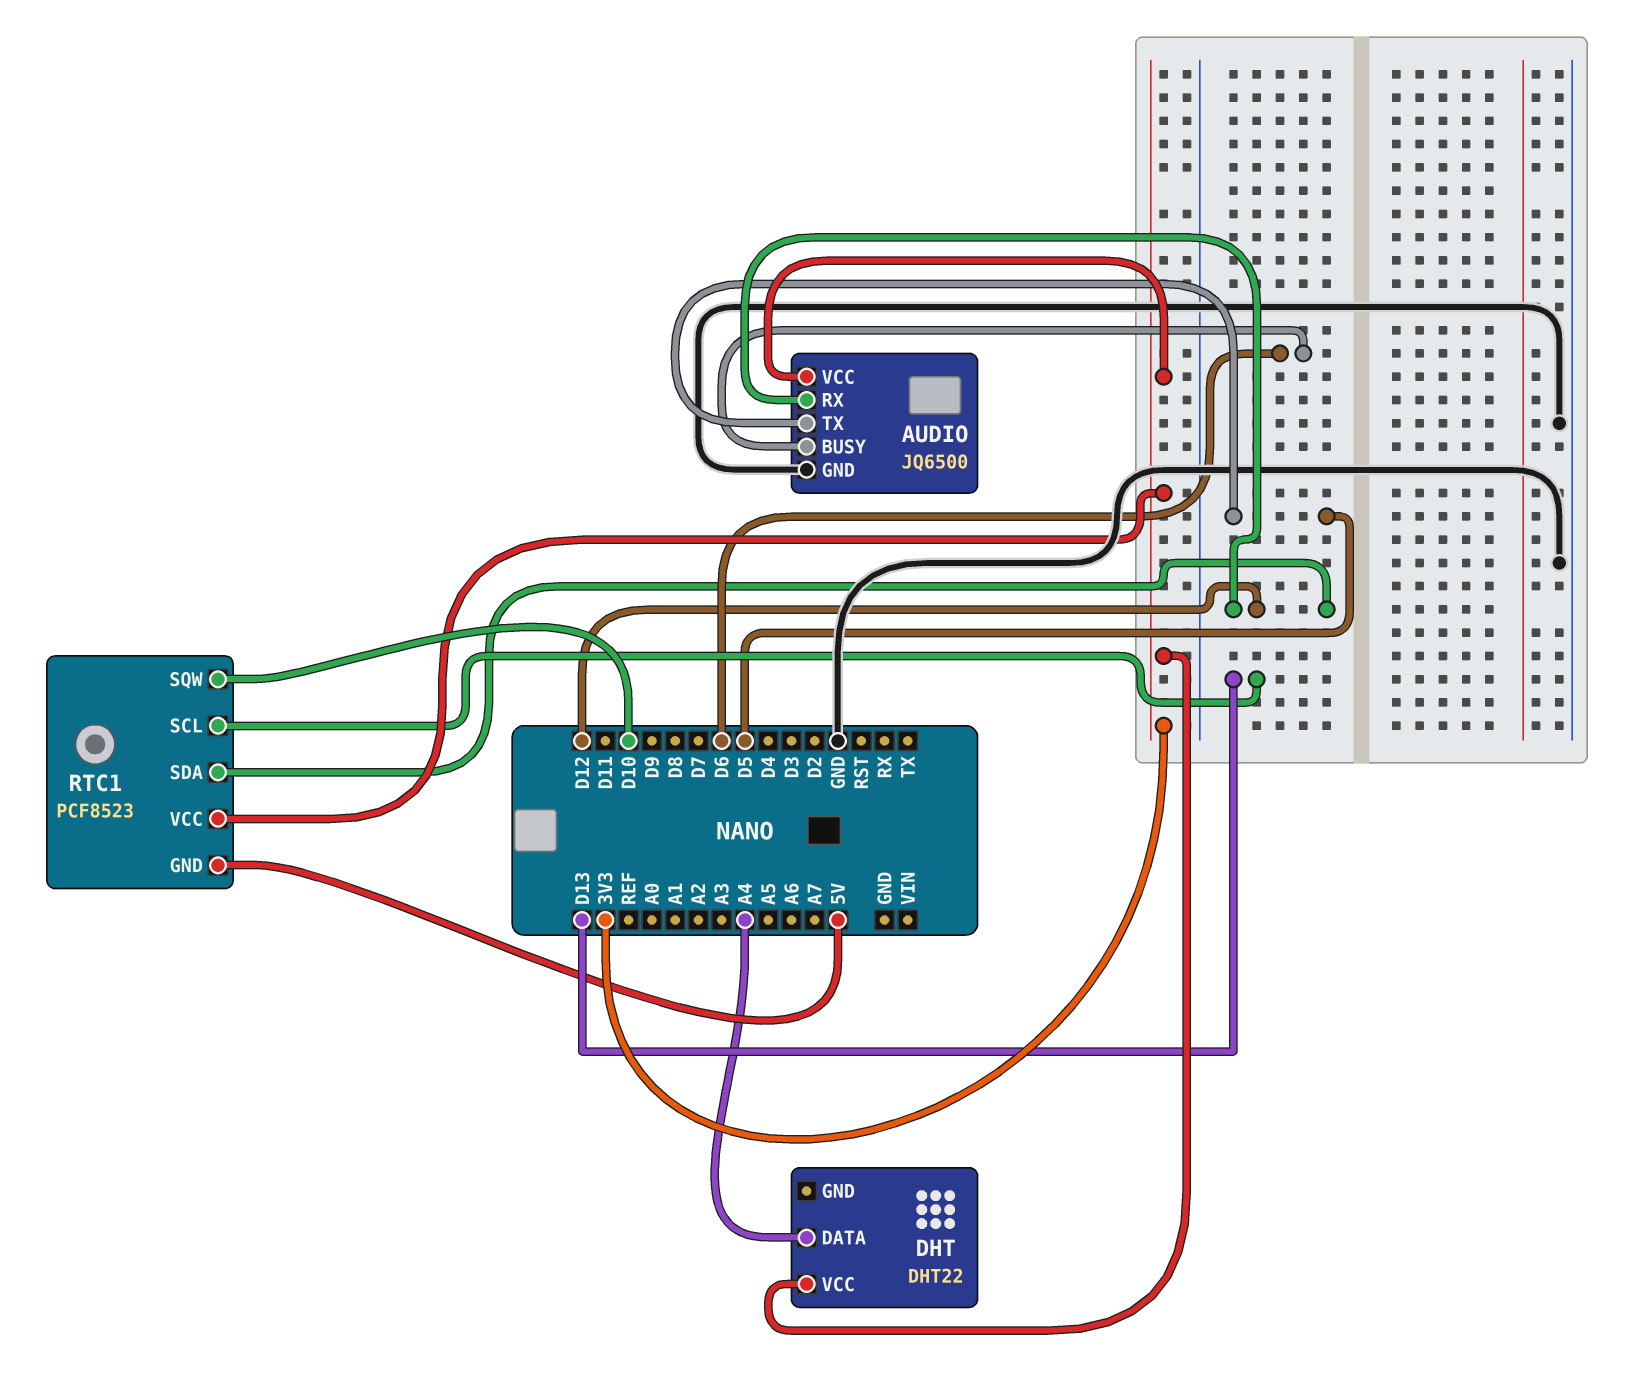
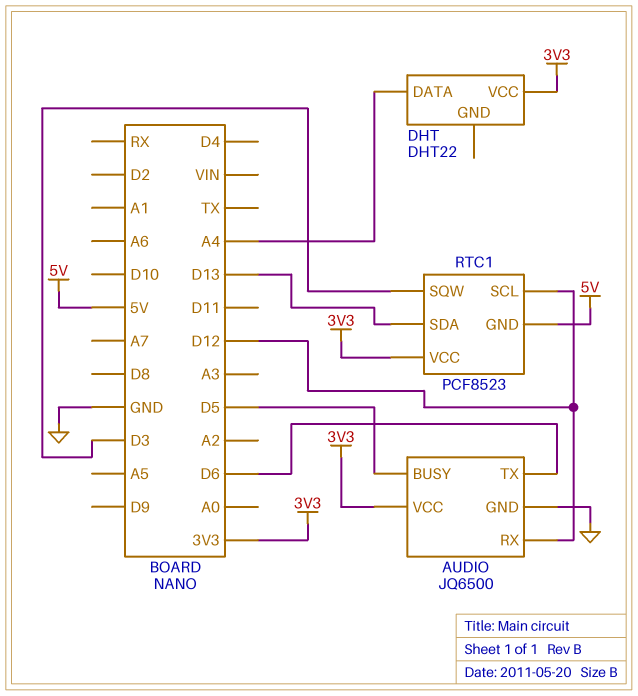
AUDIO pin BUSY: D6 -> D5
AUDIO pin TX: D5 -> D6
RTC1 pin SCL: D13 -> D12
RTC1 pin SDA: D12 -> D13
RTC1 pin SQW: D10 -> D3

